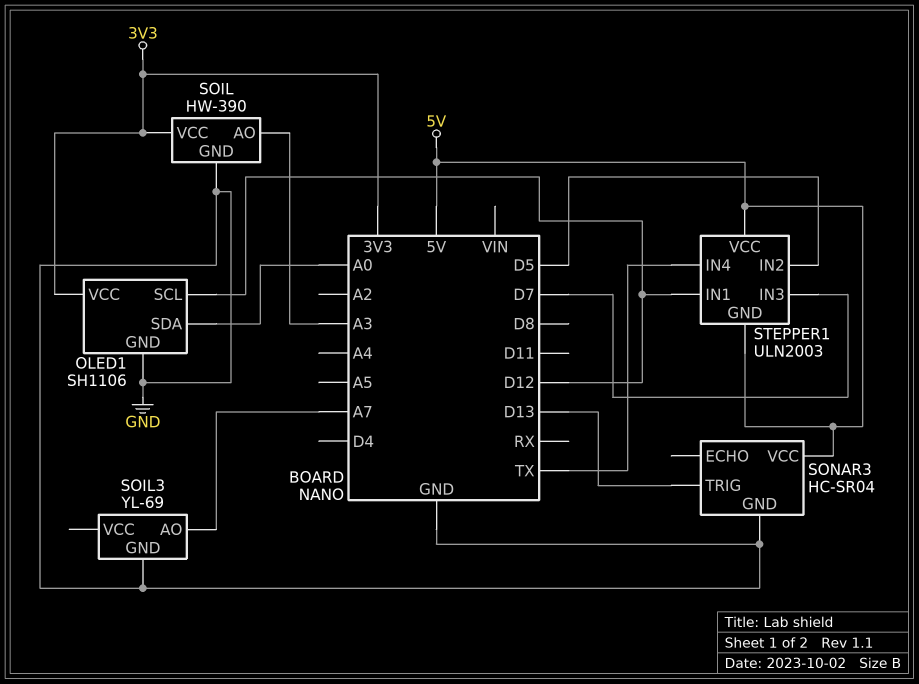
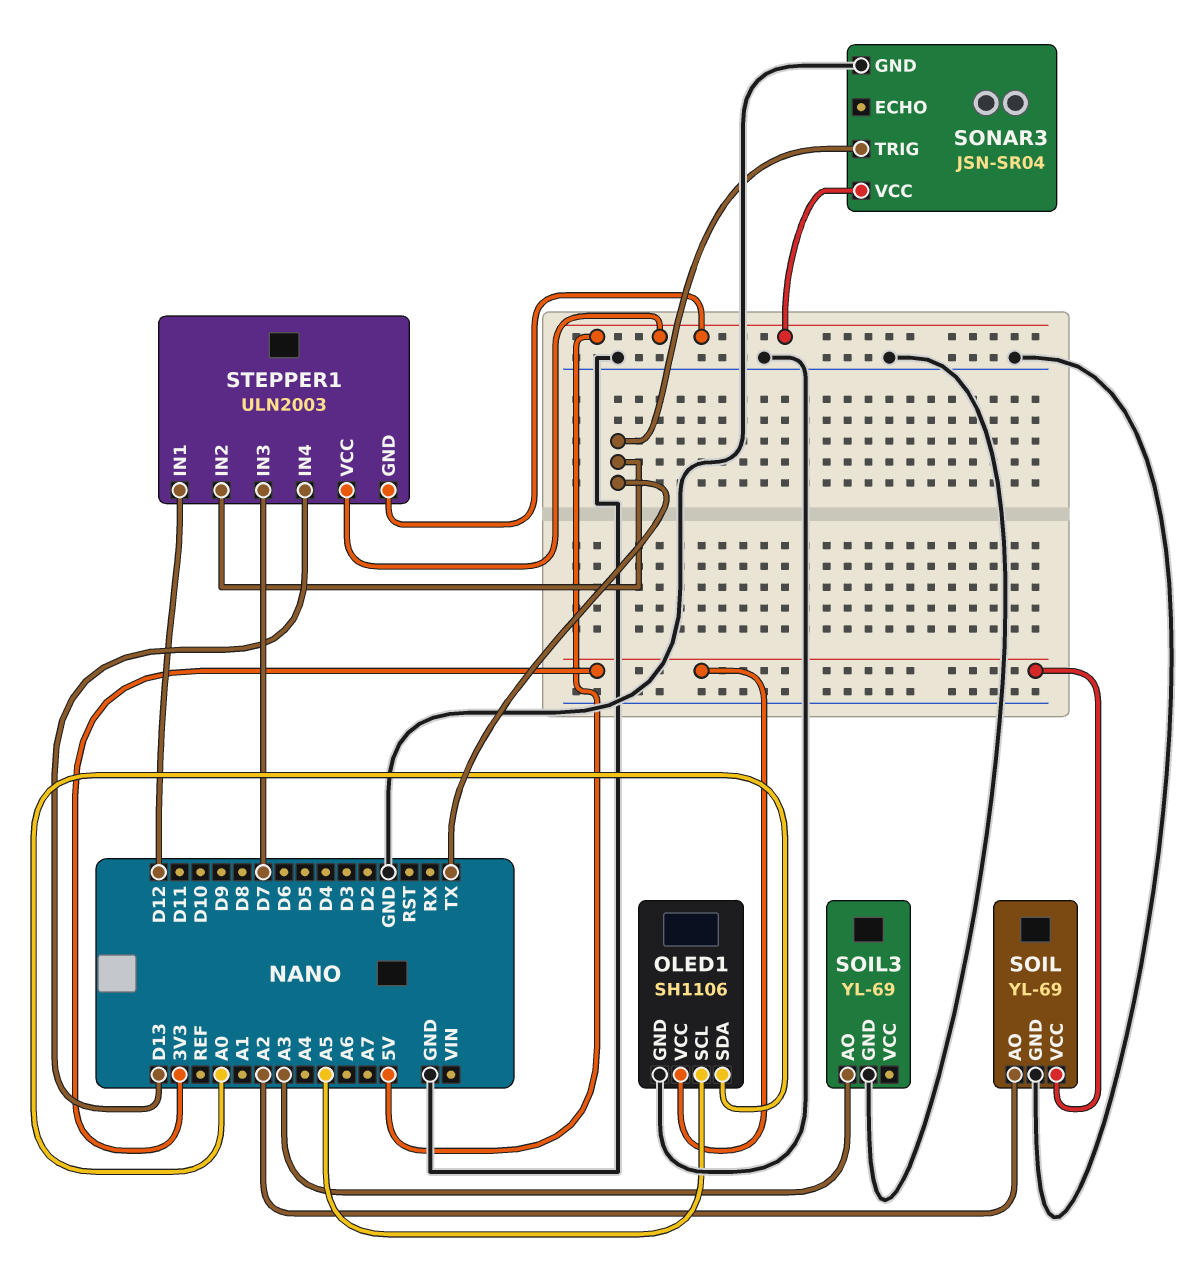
OLED1 pin SCL: D12 -> A5
SOIL: HW-390 -> YL-69
SOIL pin AO: A3 -> A2
SOIL3 pin AO: A7 -> A3
SONAR3: HC-SR04 -> JSN-SR04
SONAR3 pin TRIG: D13 -> TX
STEPPER1 pin IN2: D5 -> TX
STEPPER1 pin IN4: TX -> D13

